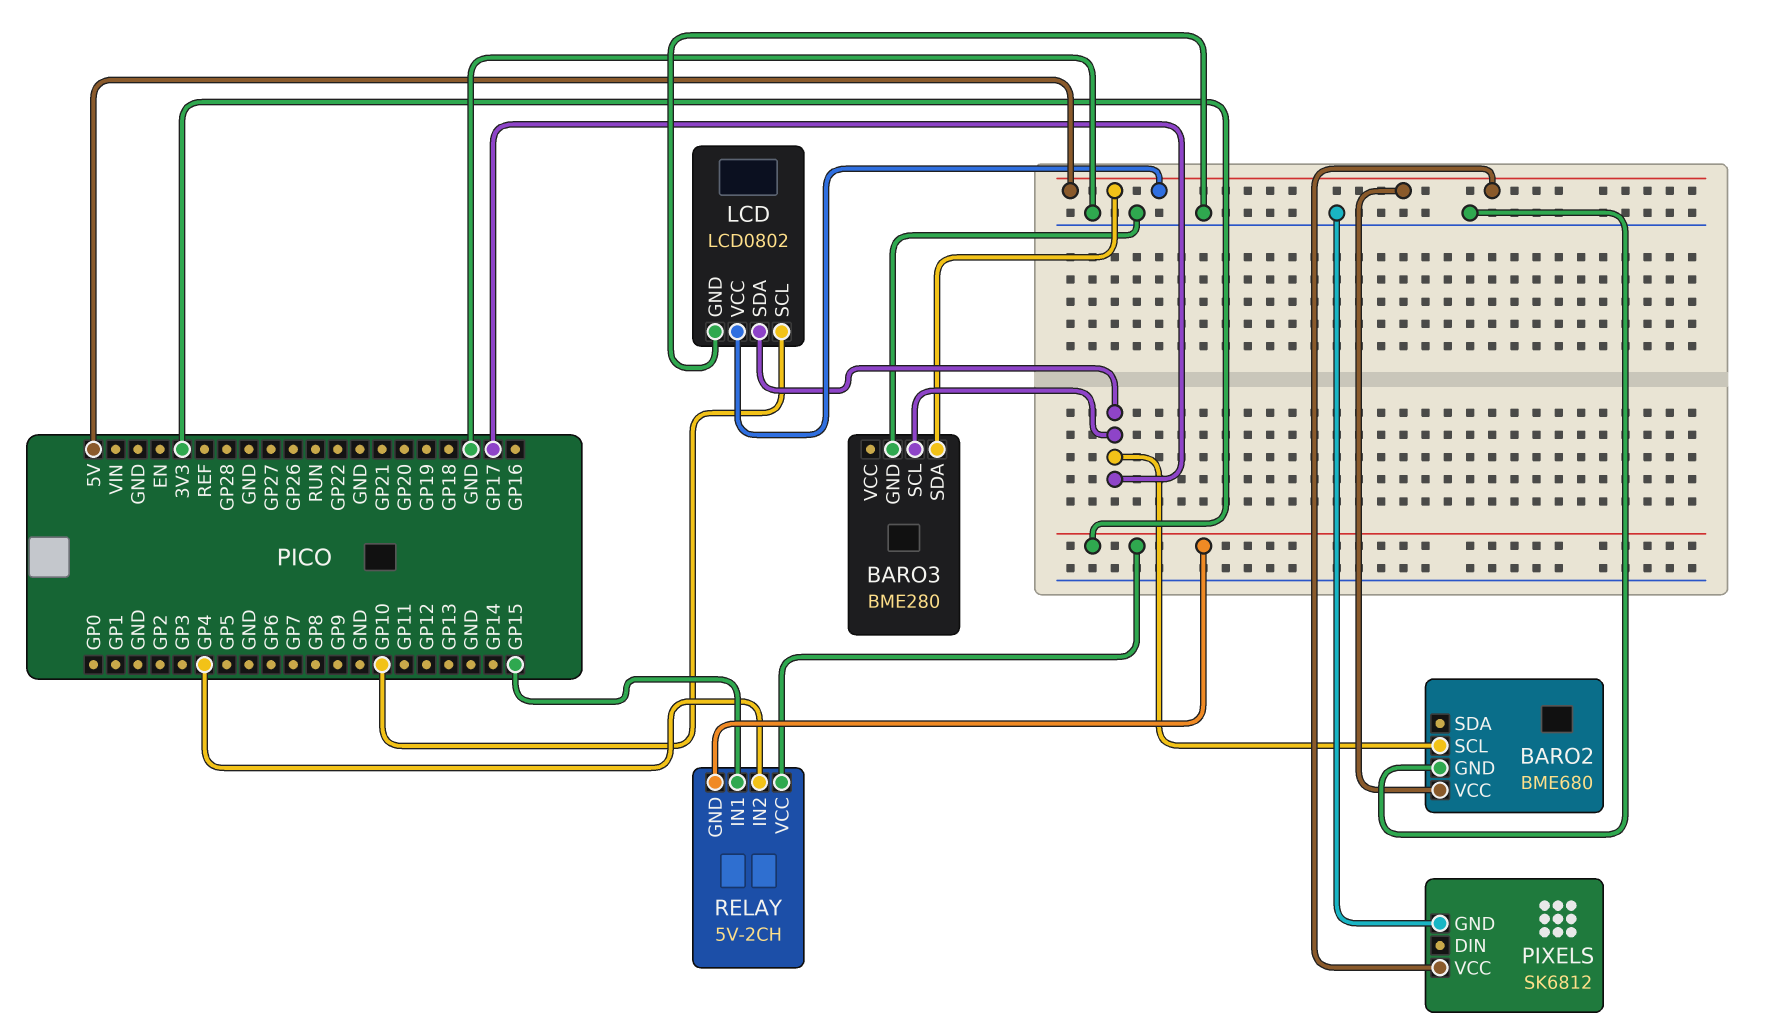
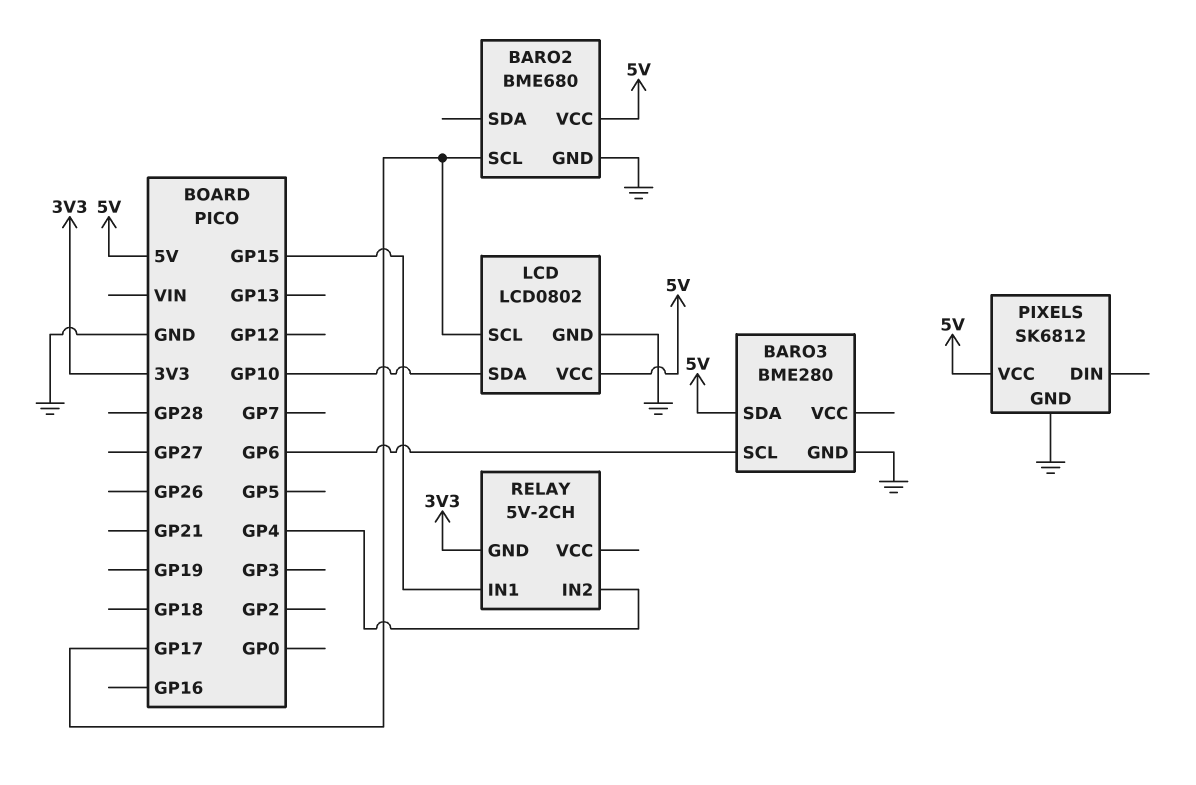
BARO3 pin SCL: GP17 -> GP6
LCD pin SCL: GP10 -> GP17
LCD pin SDA: GP17 -> GP10
RELAY pin VCC: 3V3 -> none

